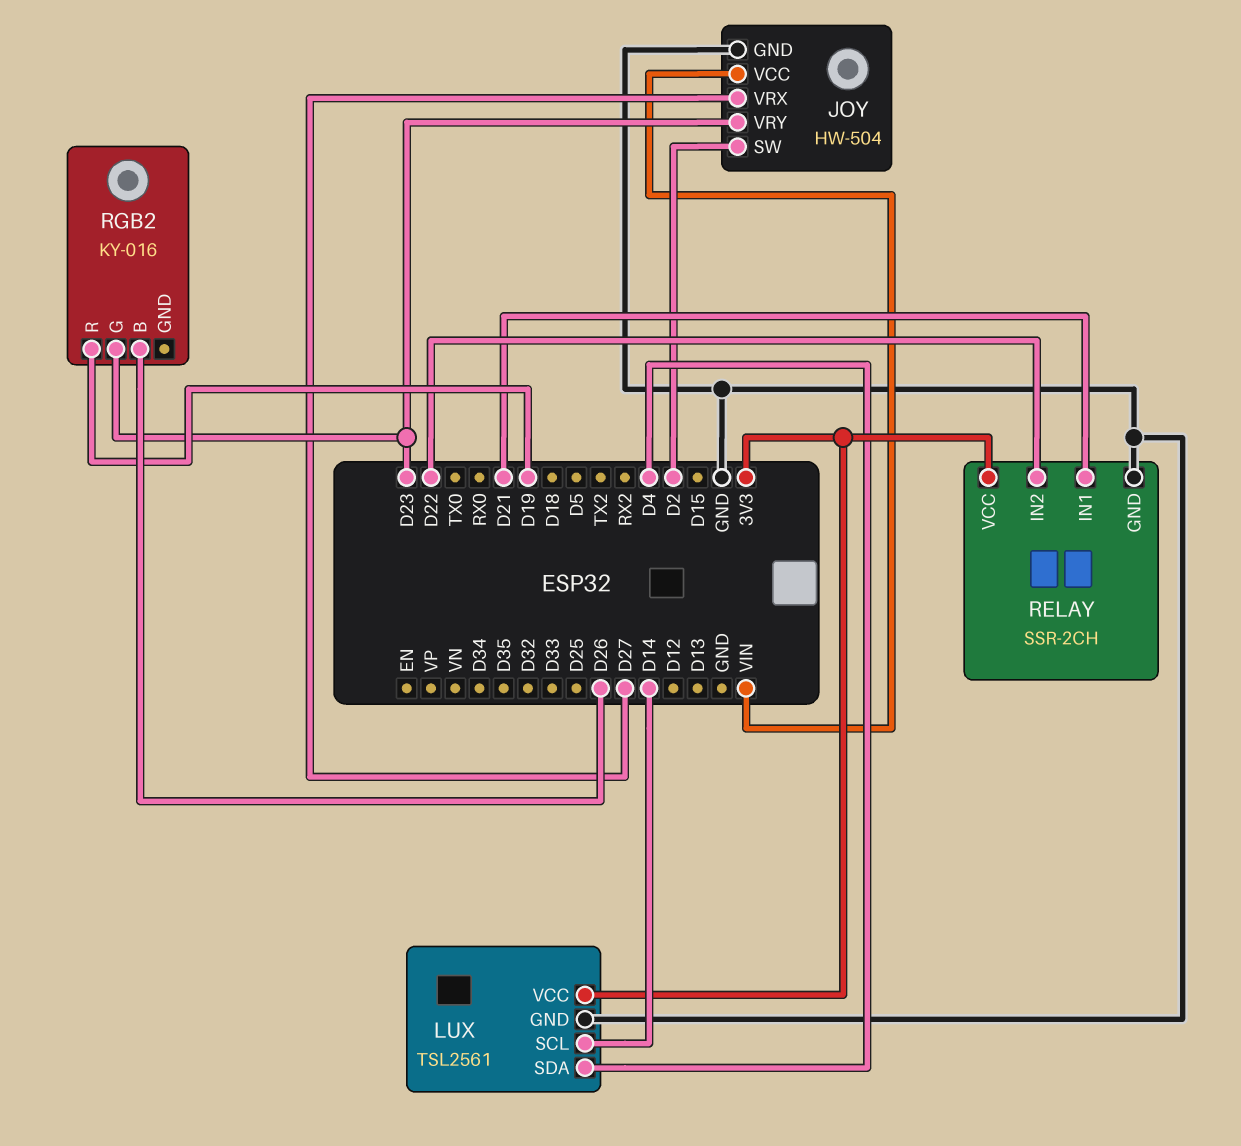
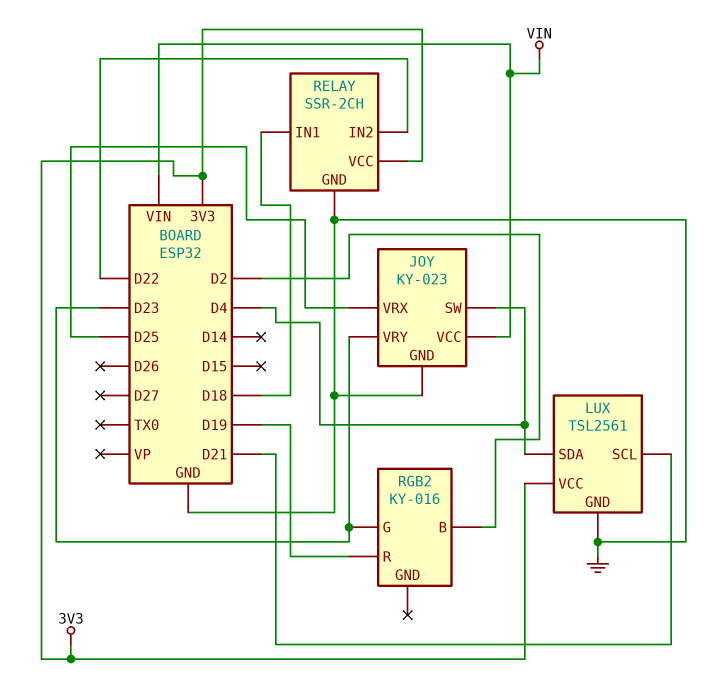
JOY: HW-504 -> KY-023
JOY pin SW: D2 -> D4
JOY pin VRX: D27 -> D25
LUX pin SCL: D14 -> D21
RELAY pin IN1: D21 -> D18
RGB2 pin B: D26 -> D2

